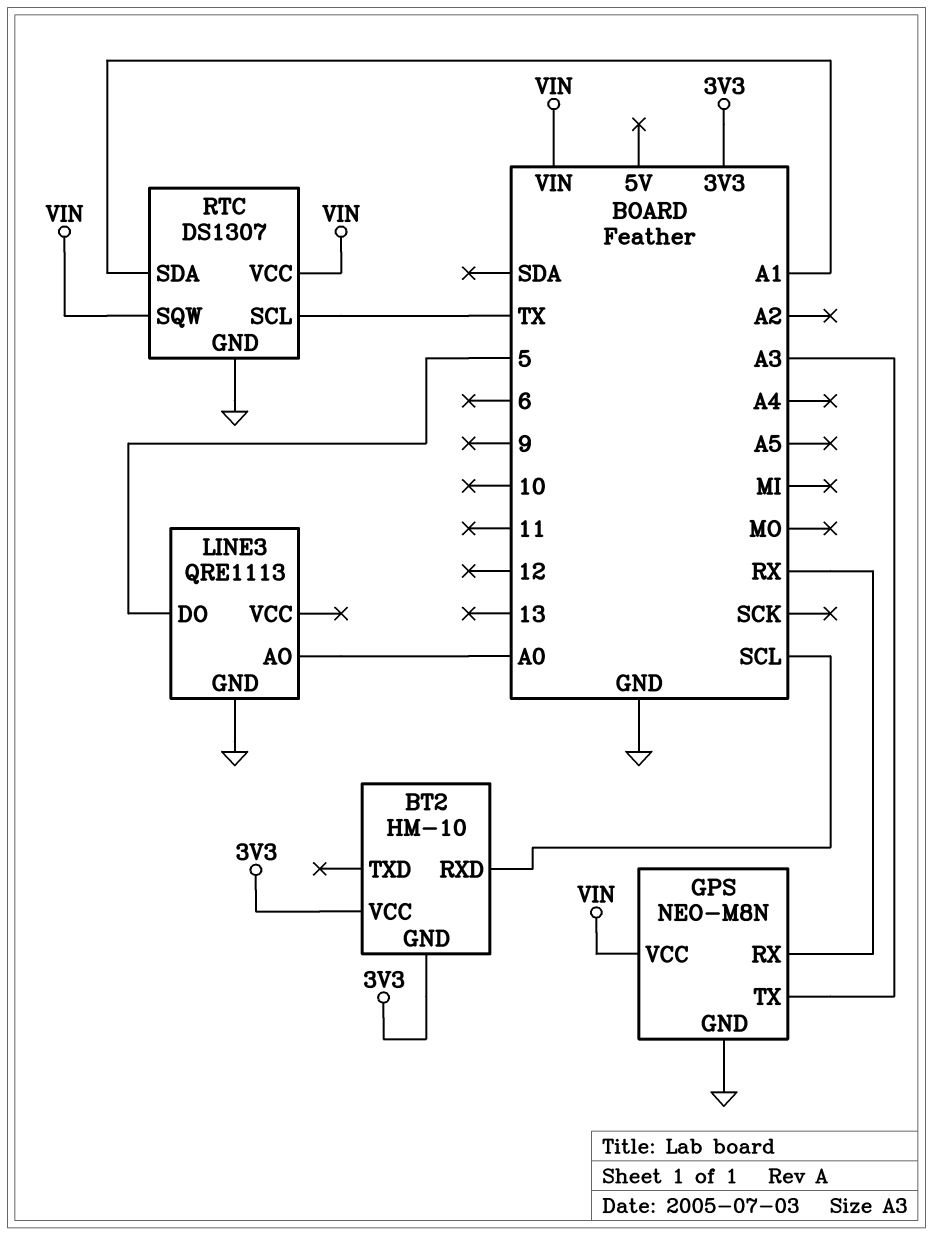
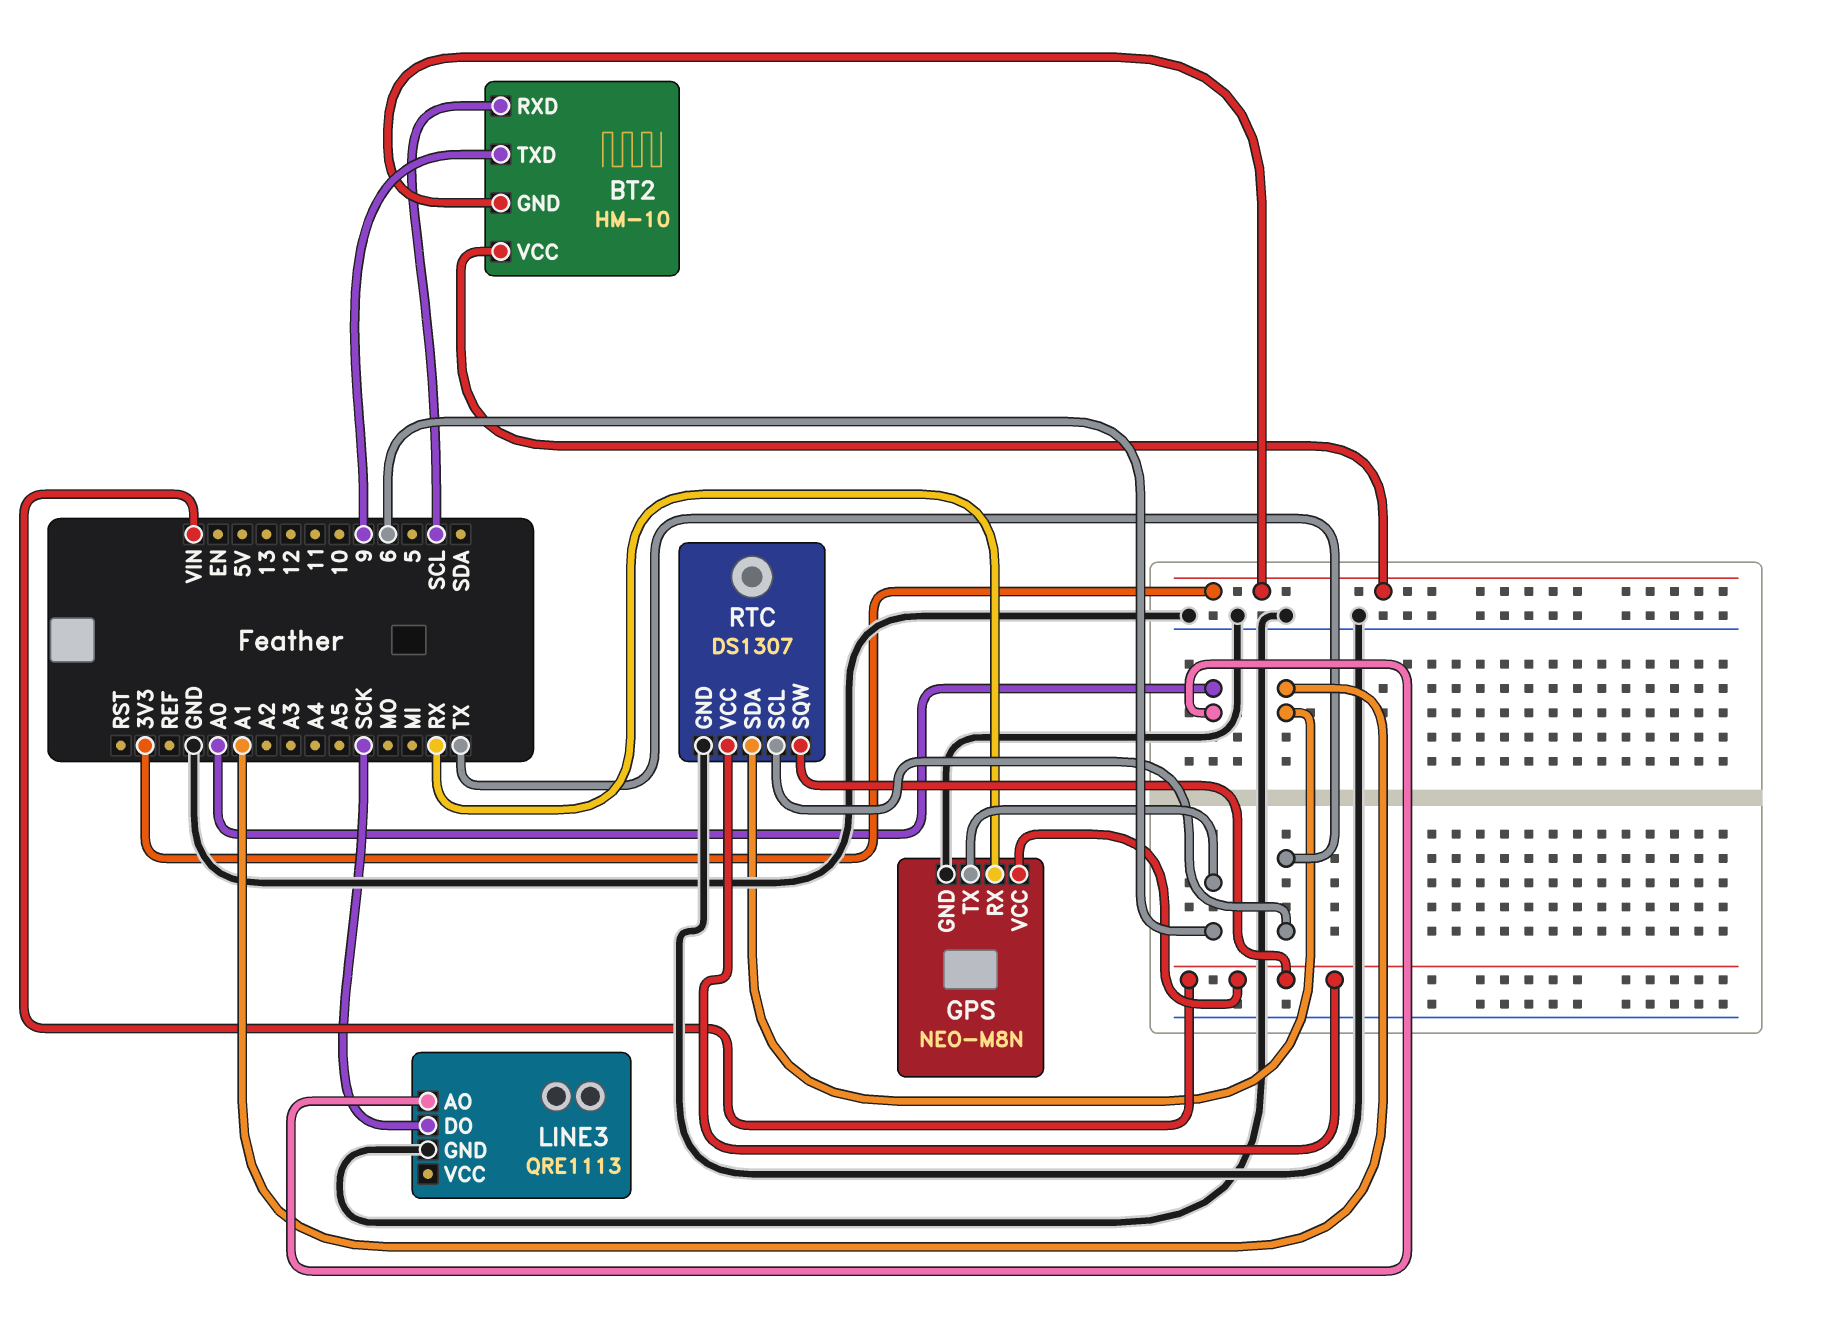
BT2 pin TXD: none -> 9
GPS pin TX: A3 -> 6
LINE3 pin DO: 5 -> SCK

